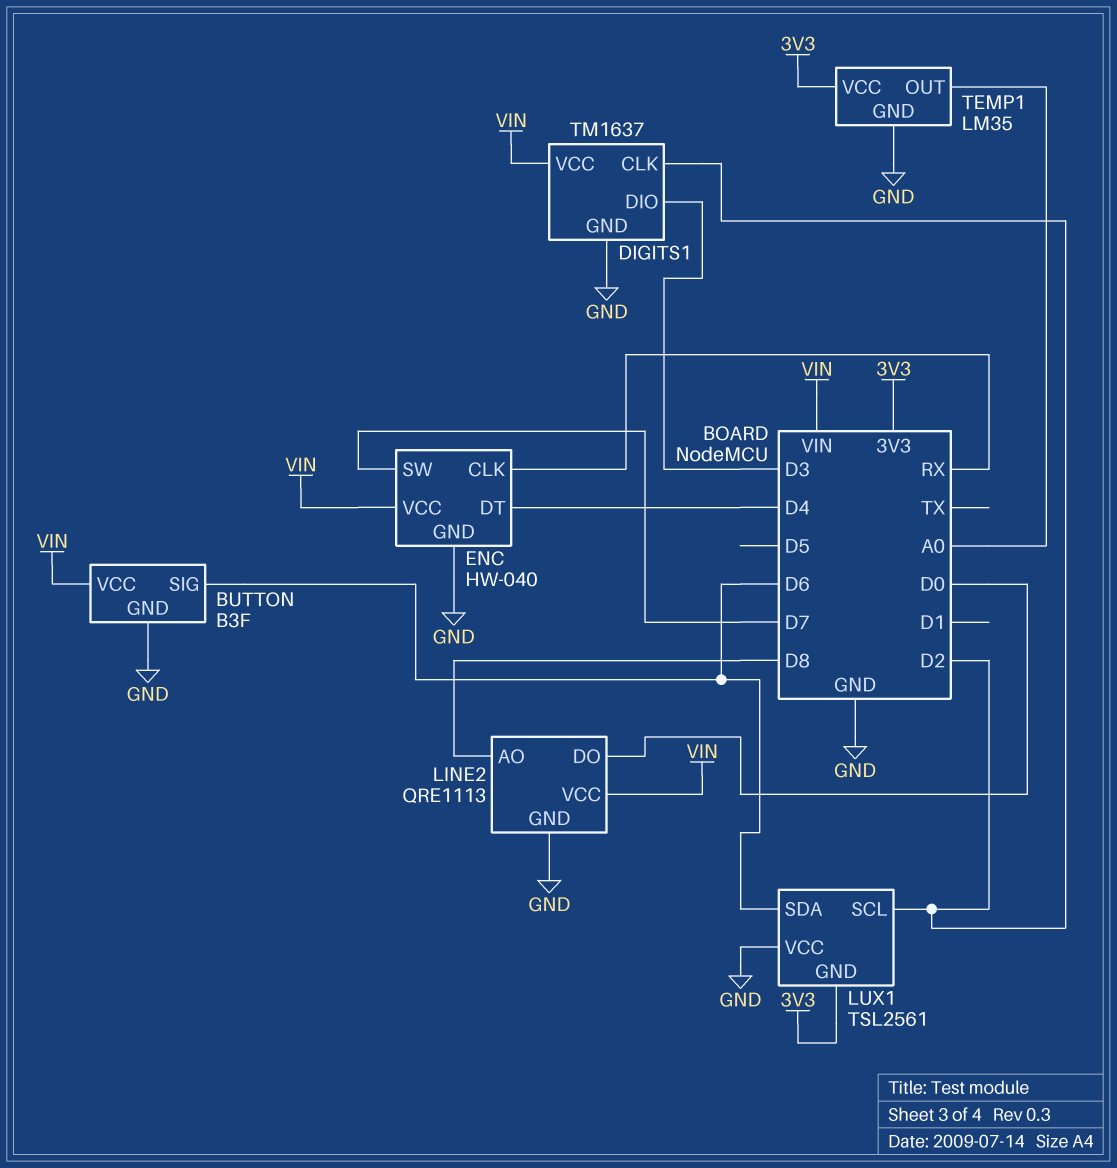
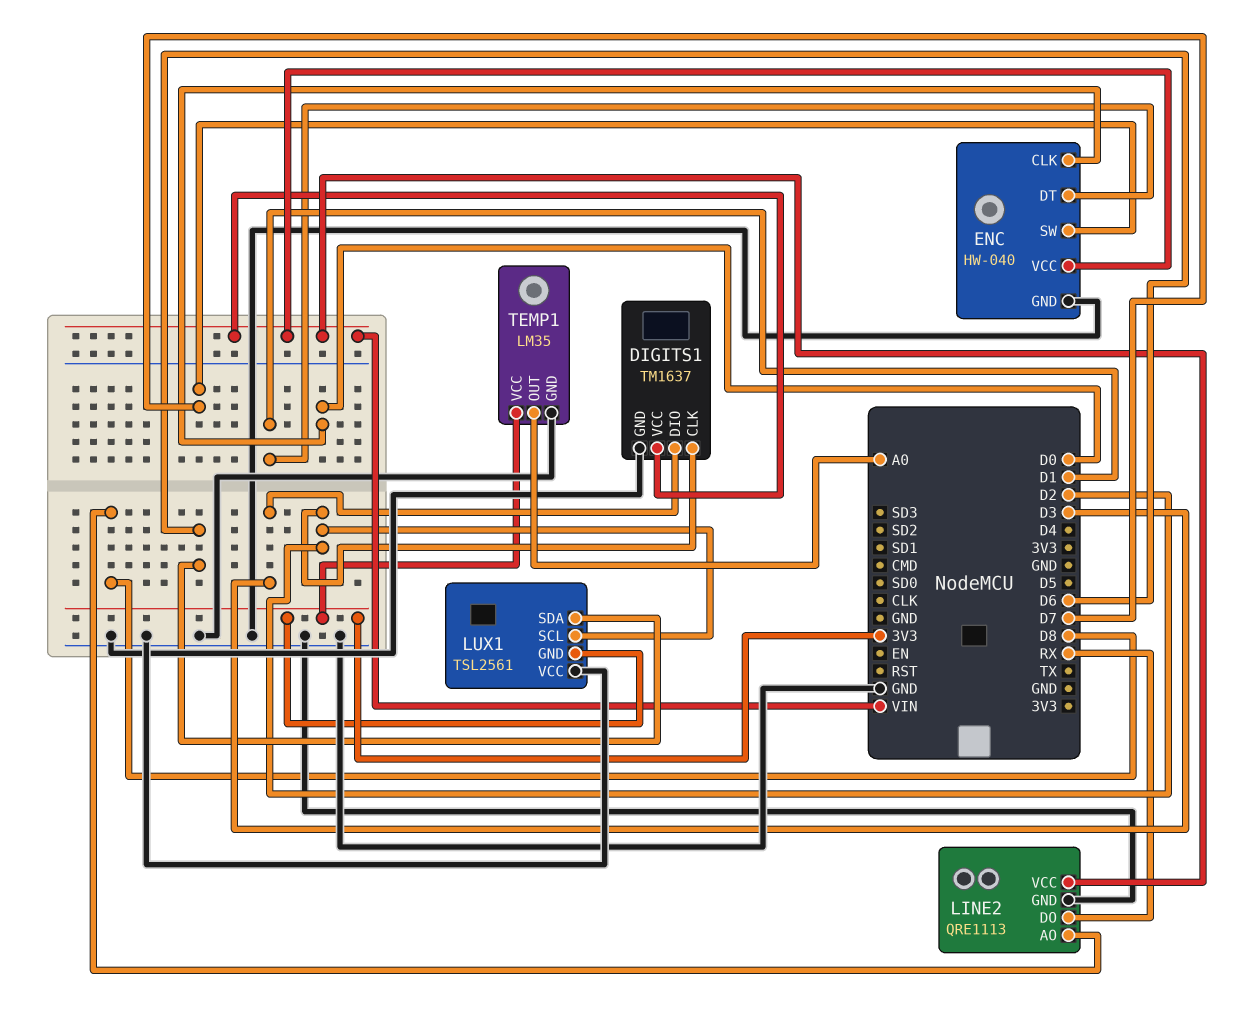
BUTTON: B3F -> none
BUTTON pin GND: GND -> none
BUTTON pin SIG: D6 -> none
BUTTON pin VCC: VIN -> none
ENC pin CLK: RX -> D0
ENC pin DT: D4 -> D1
LINE2 pin DO: D0 -> RX

